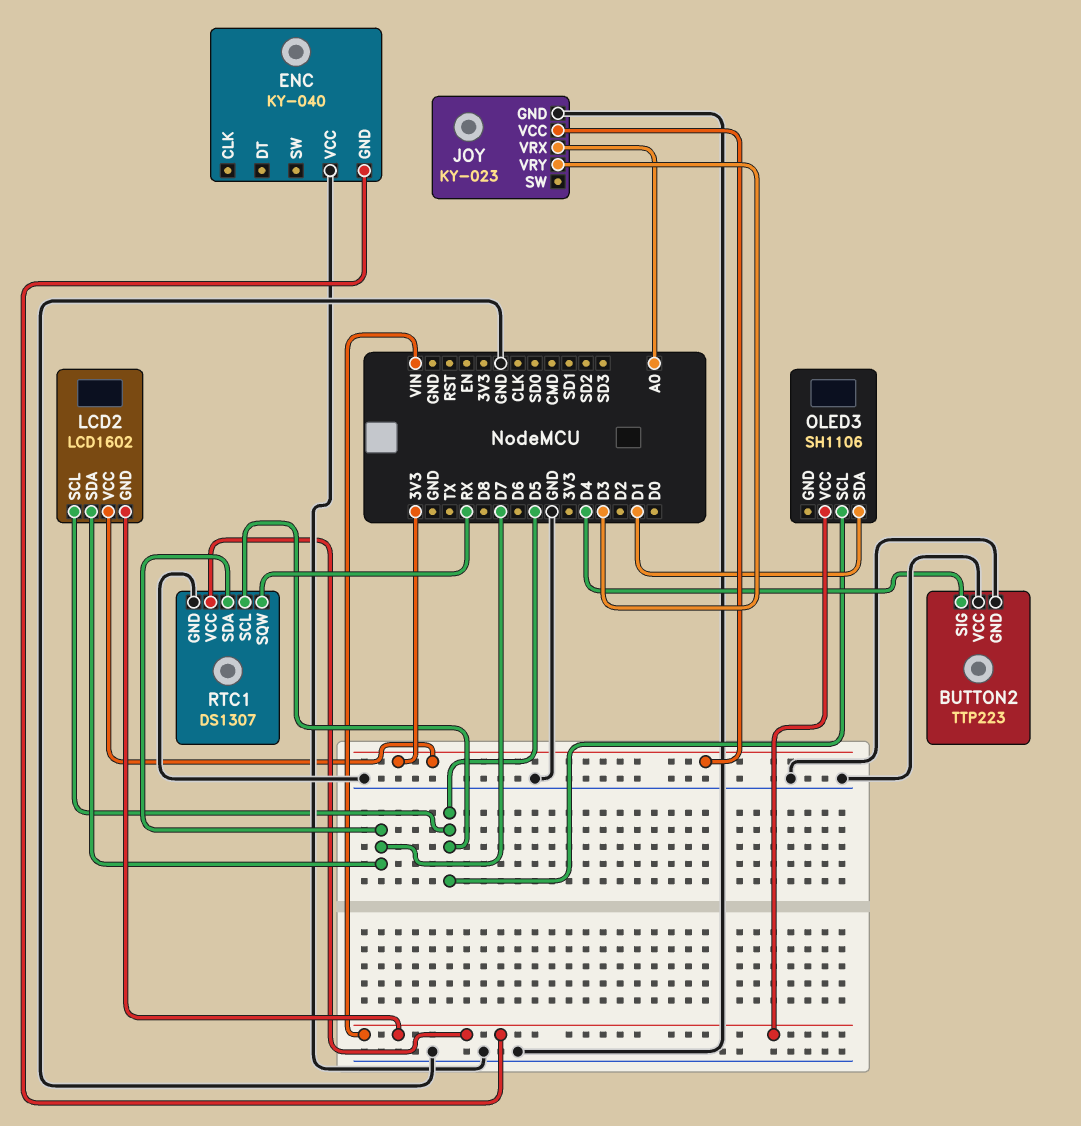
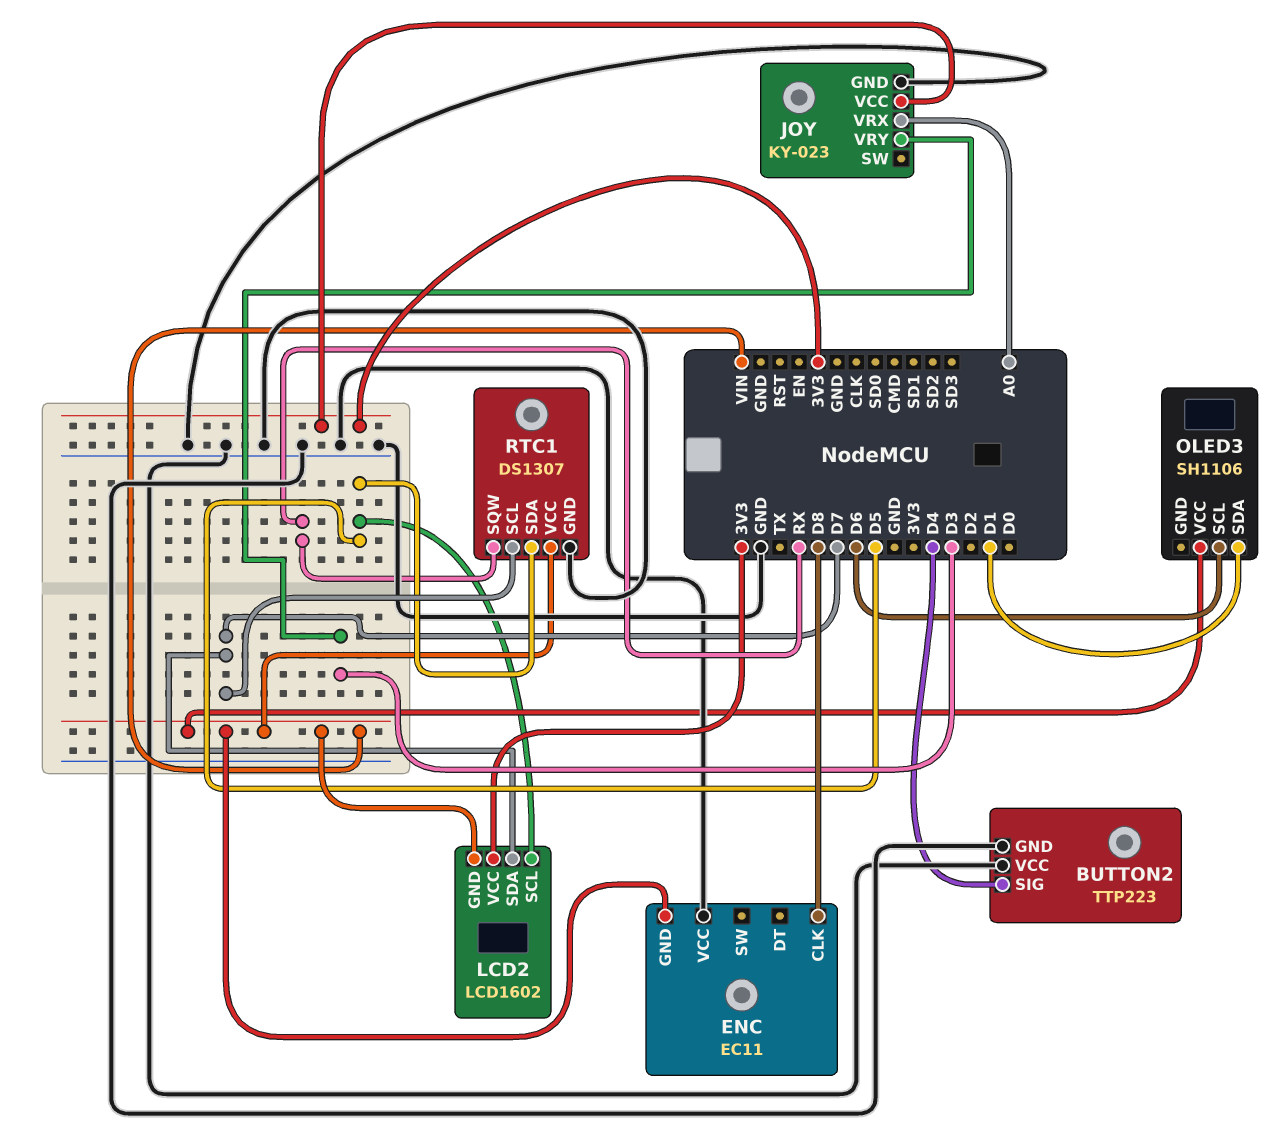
ENC: KY-040 -> EC11
ENC pin CLK: none -> D8
OLED3 pin SCL: D5 -> D6
RTC1 pin SCL: D5 -> D7
RTC1 pin SDA: D7 -> D5

